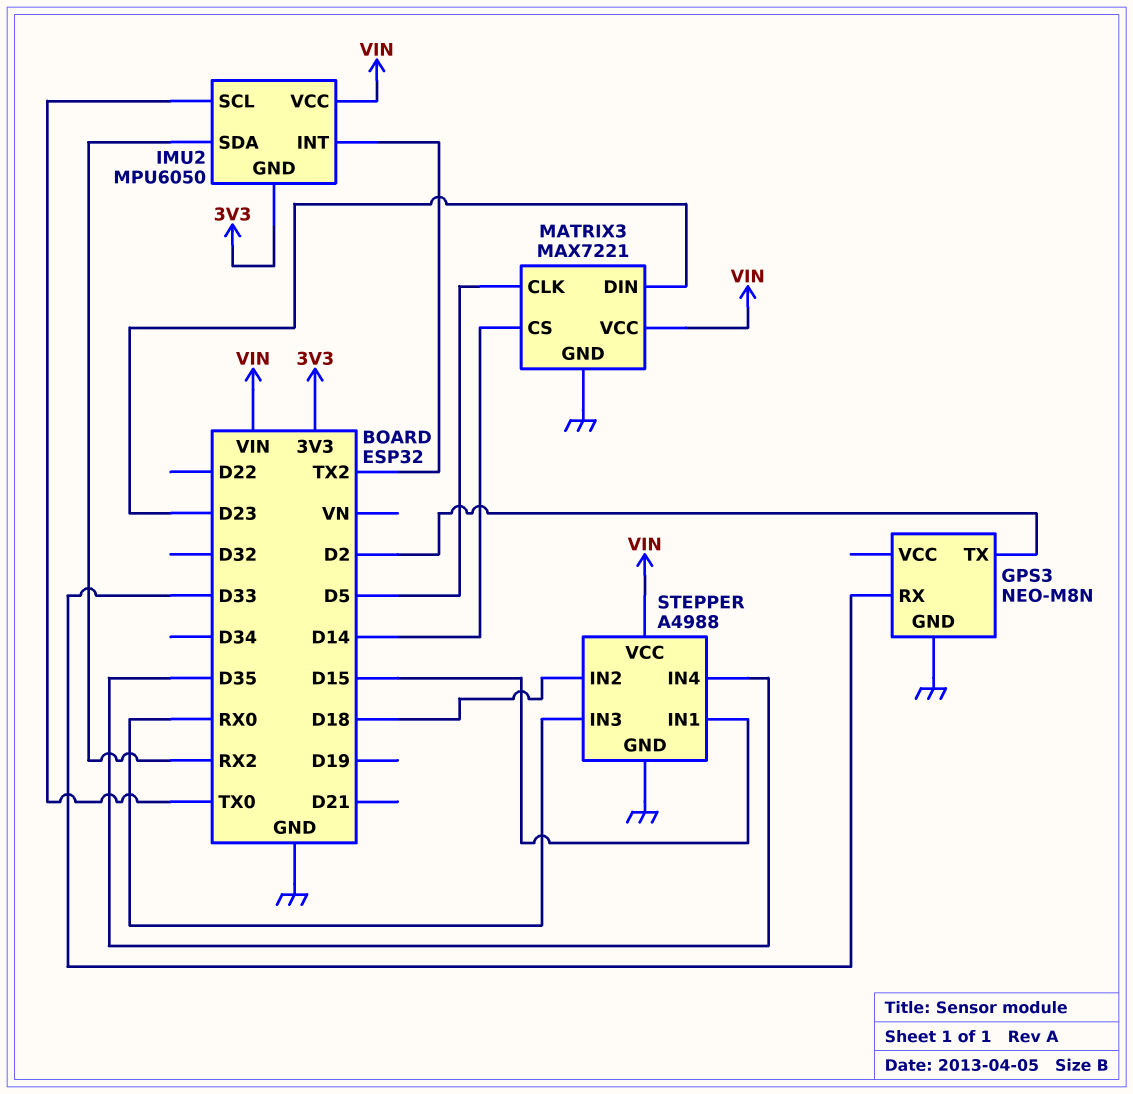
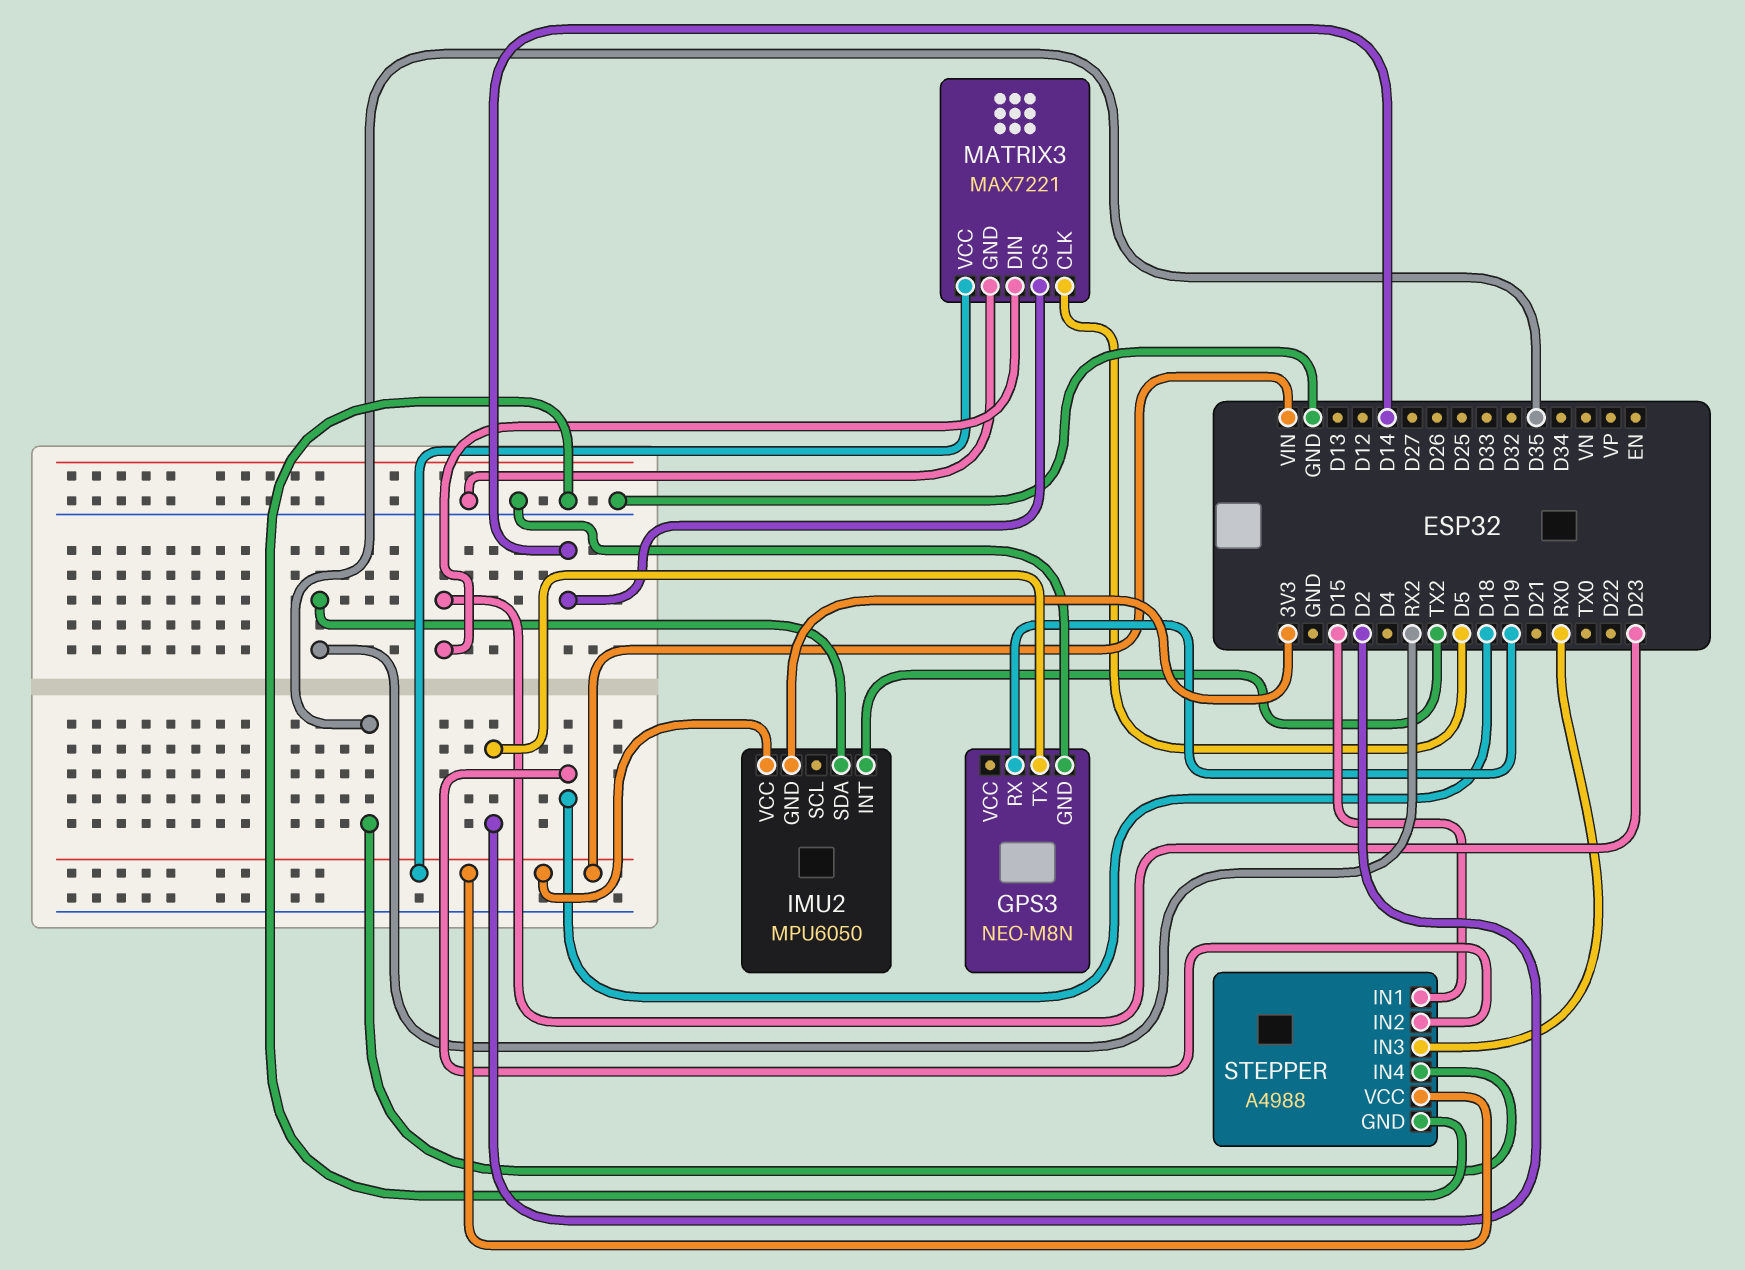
GPS3 pin RX: D33 -> D19
IMU2 pin SCL: TX0 -> none

